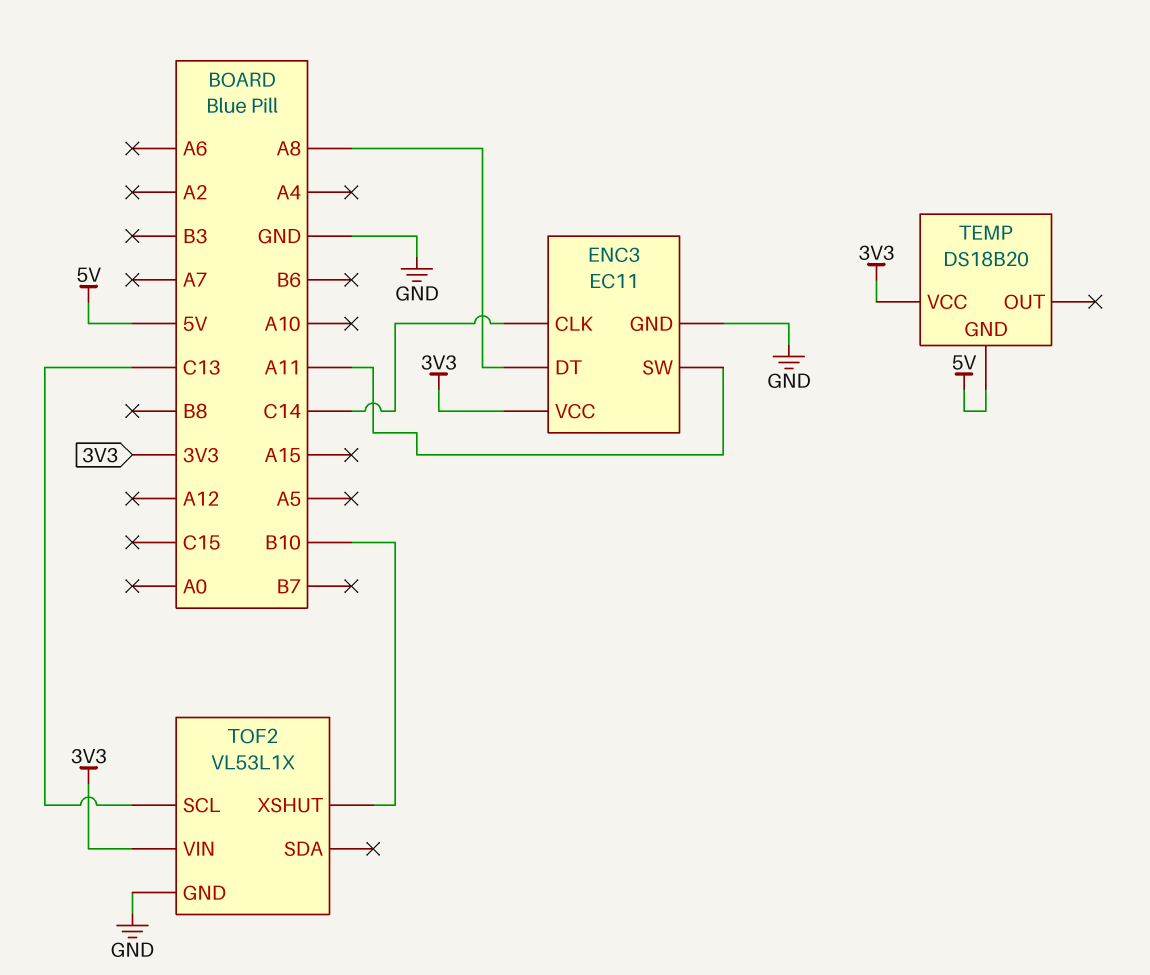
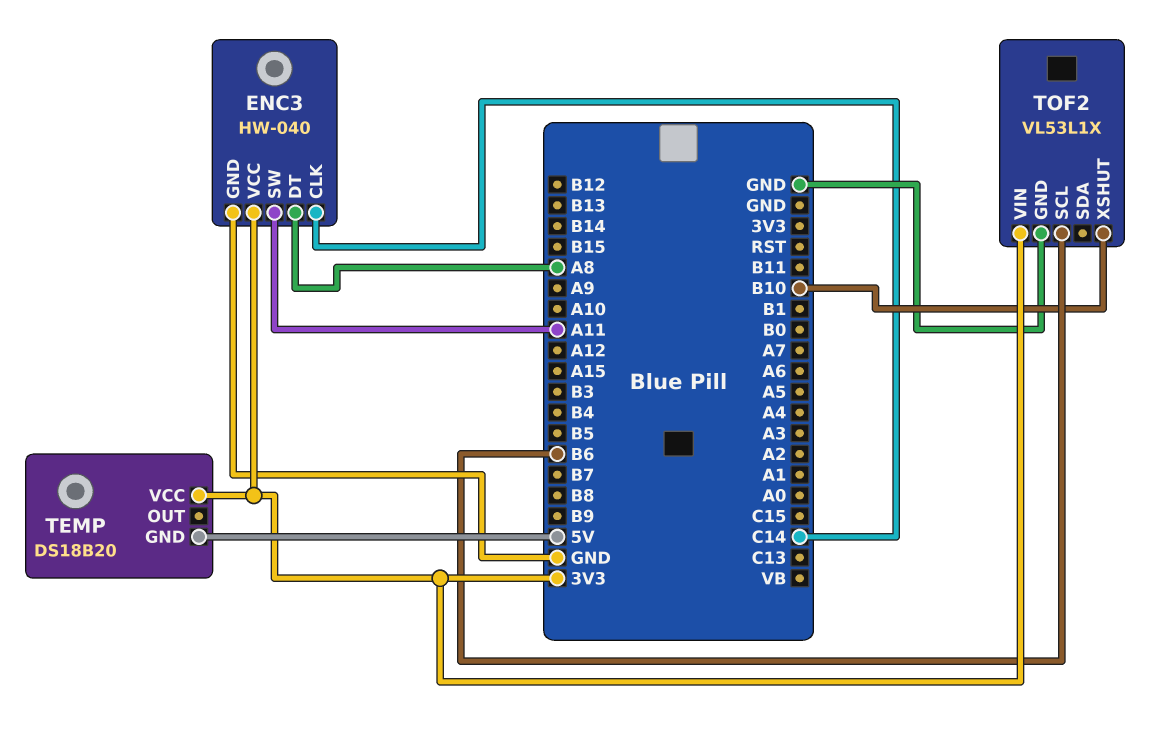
ENC3: EC11 -> HW-040
TOF2 pin SCL: C13 -> B6

